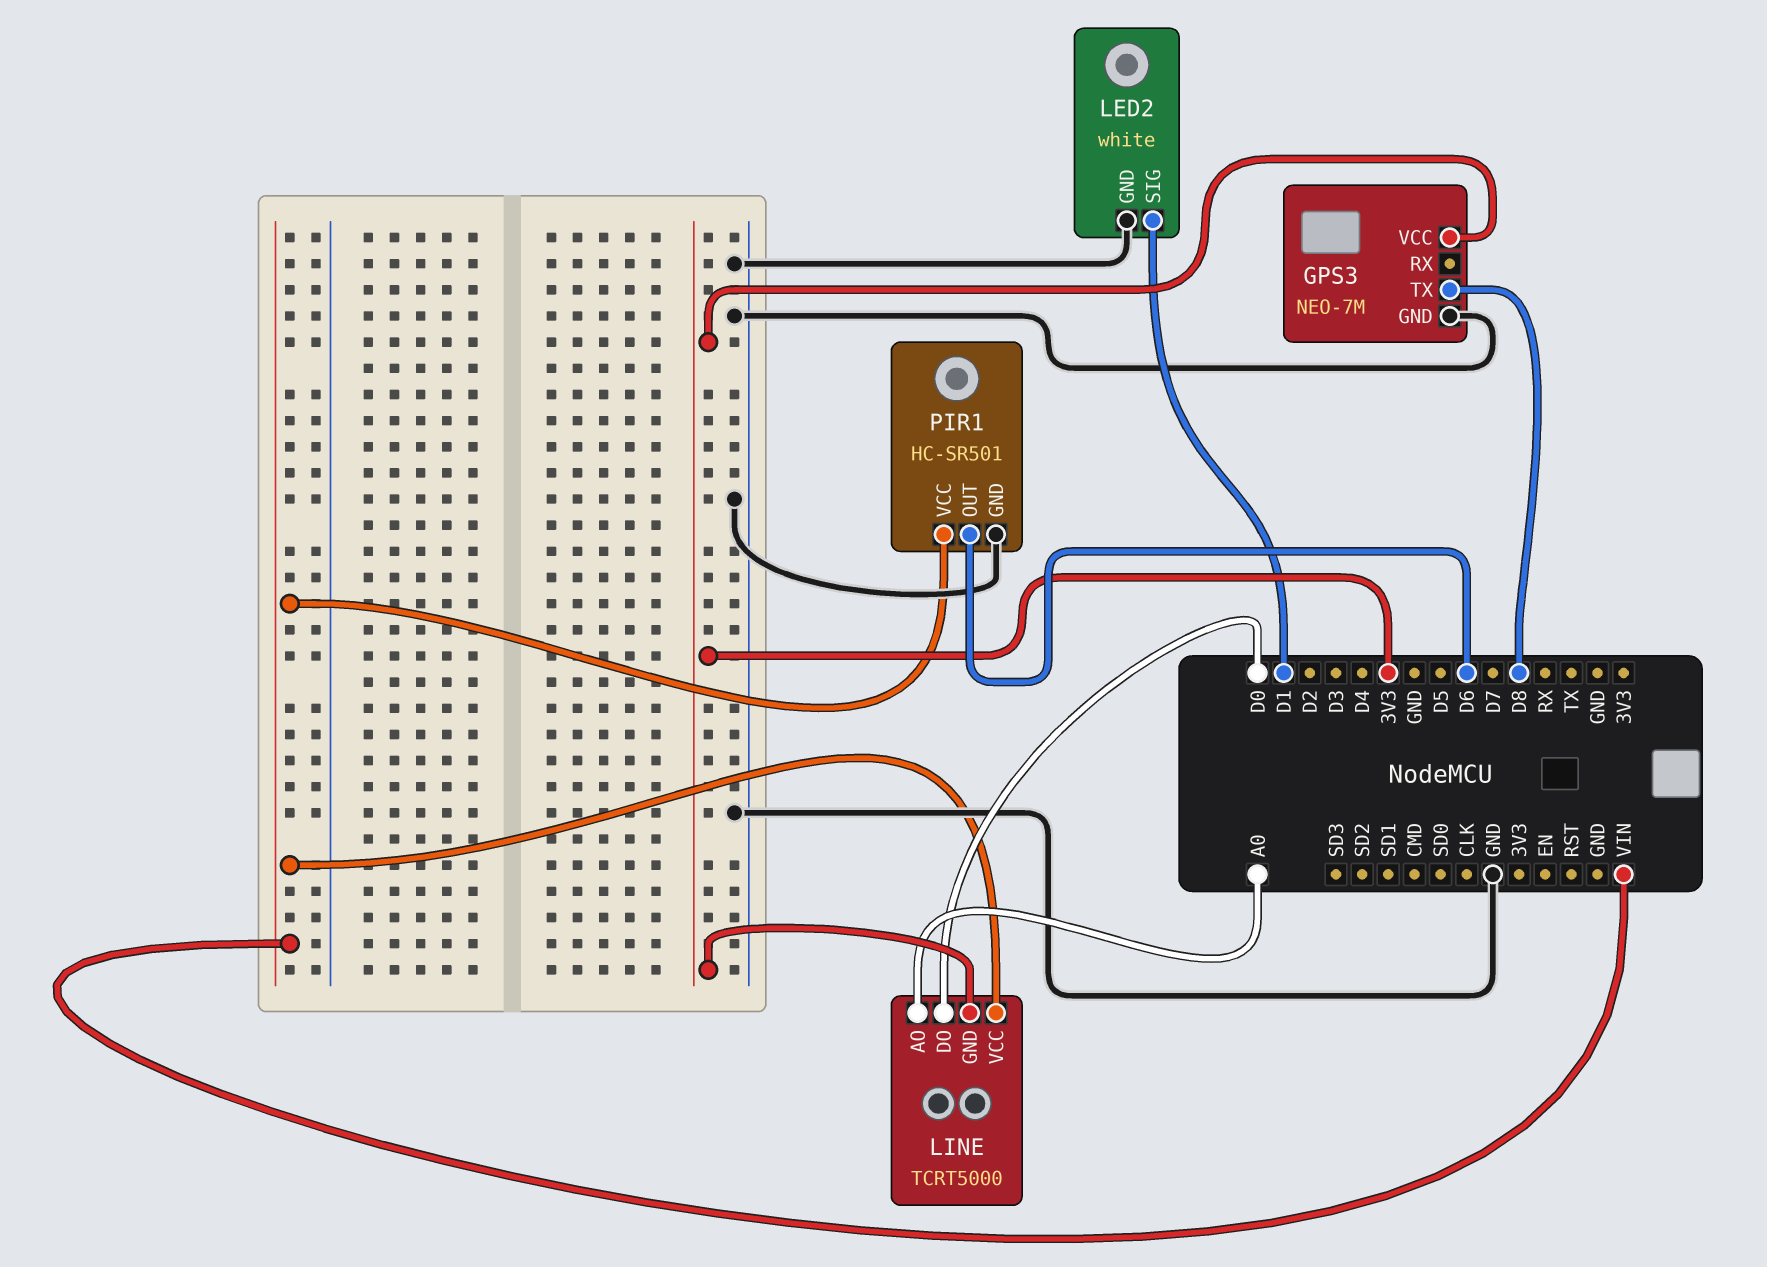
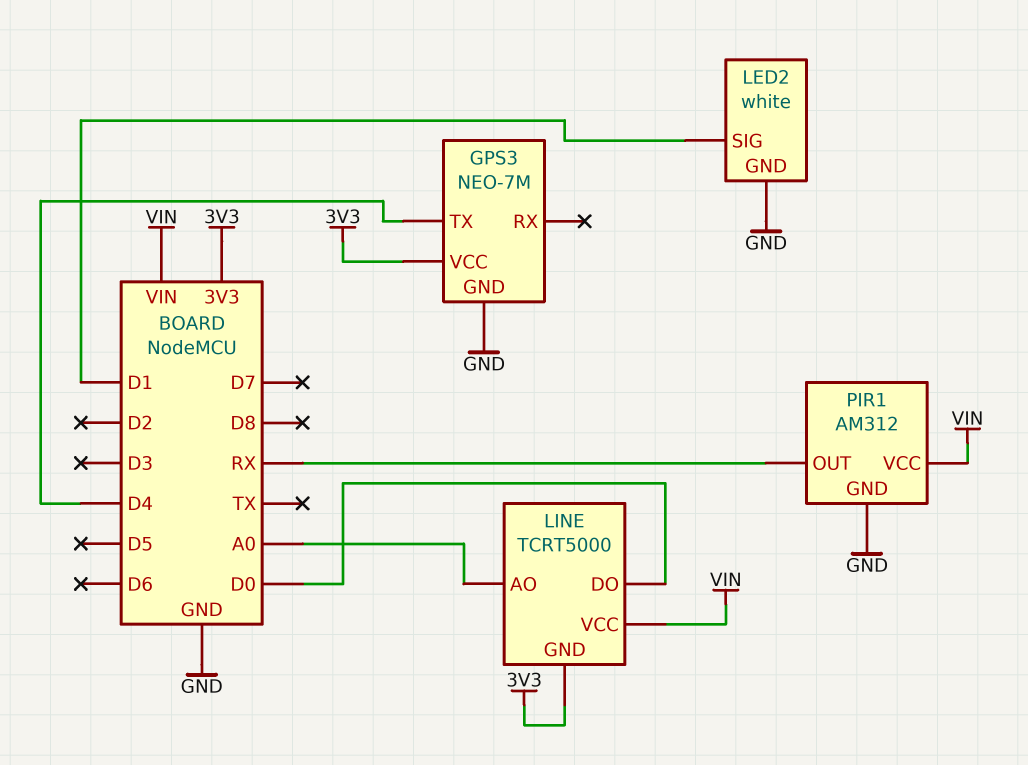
GPS3 pin TX: D8 -> D4
PIR1: HC-SR501 -> AM312
PIR1 pin OUT: D6 -> RX

